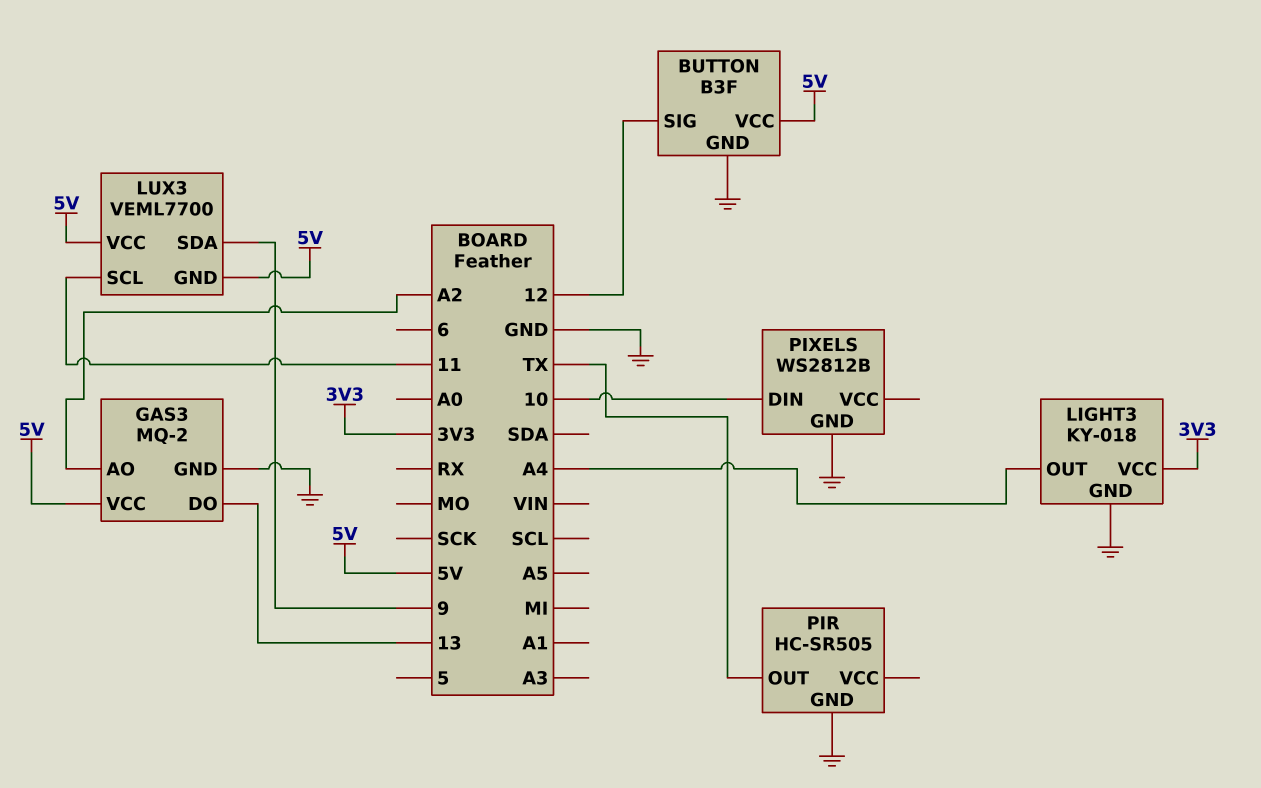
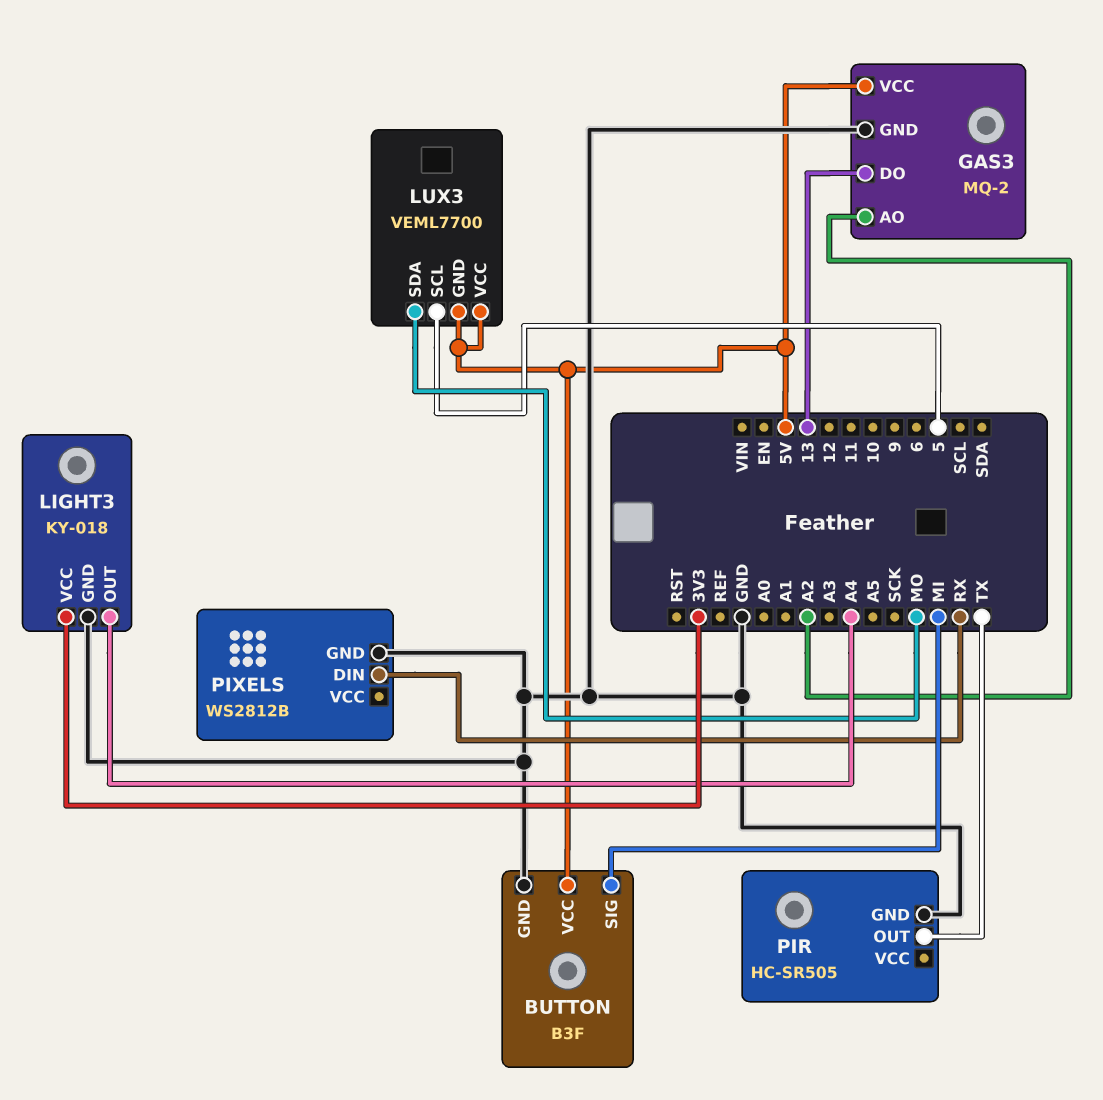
BUTTON pin SIG: 12 -> MI
LUX3 pin SCL: 11 -> 5
LUX3 pin SDA: 9 -> MO
PIXELS pin DIN: 10 -> RX

